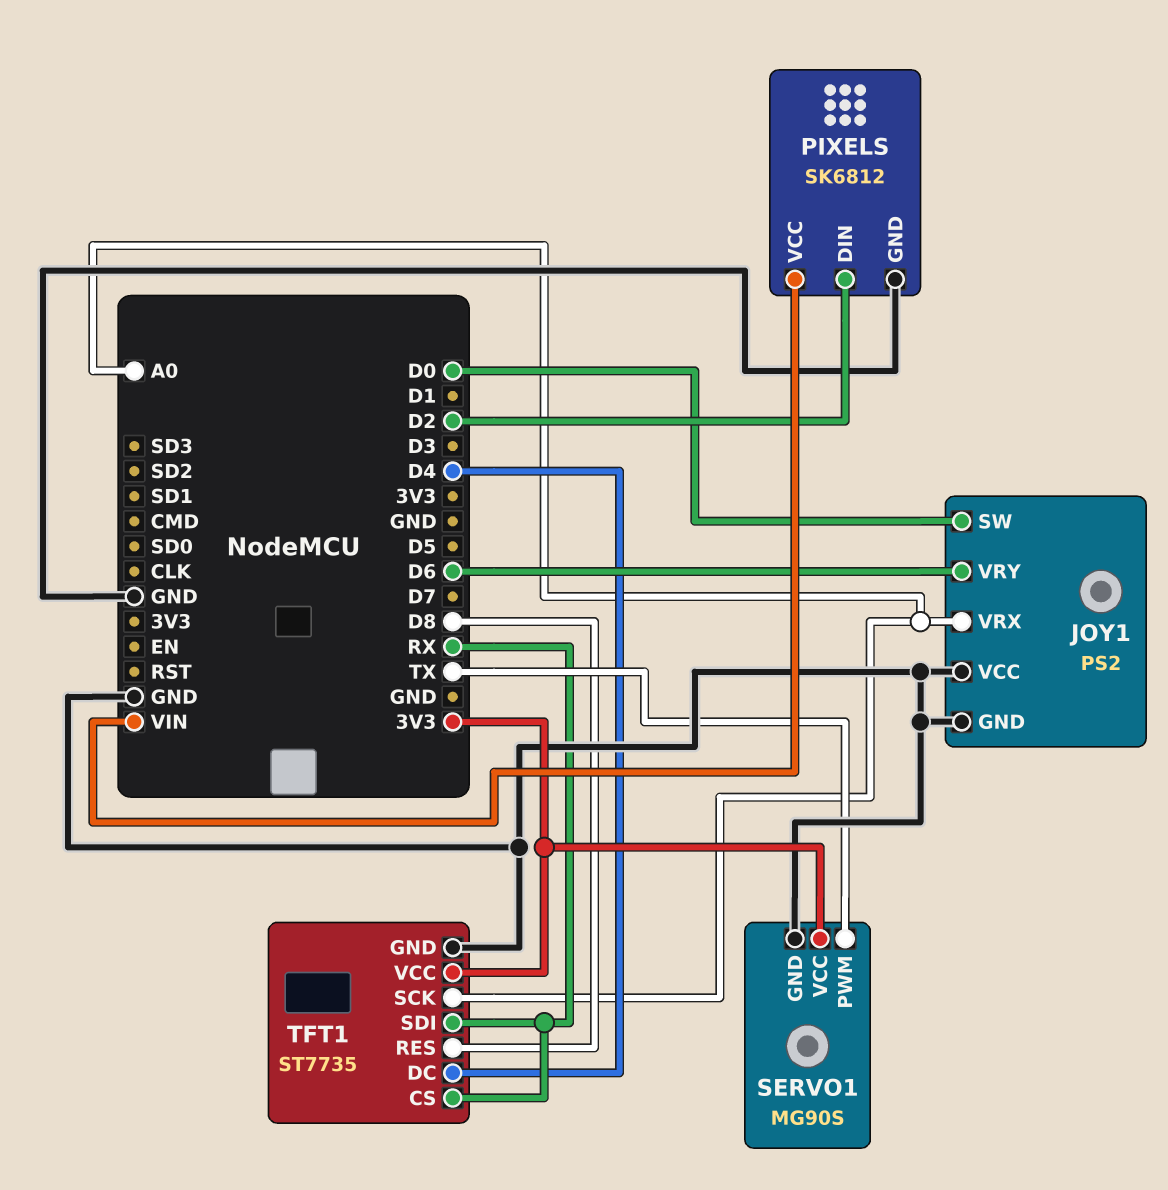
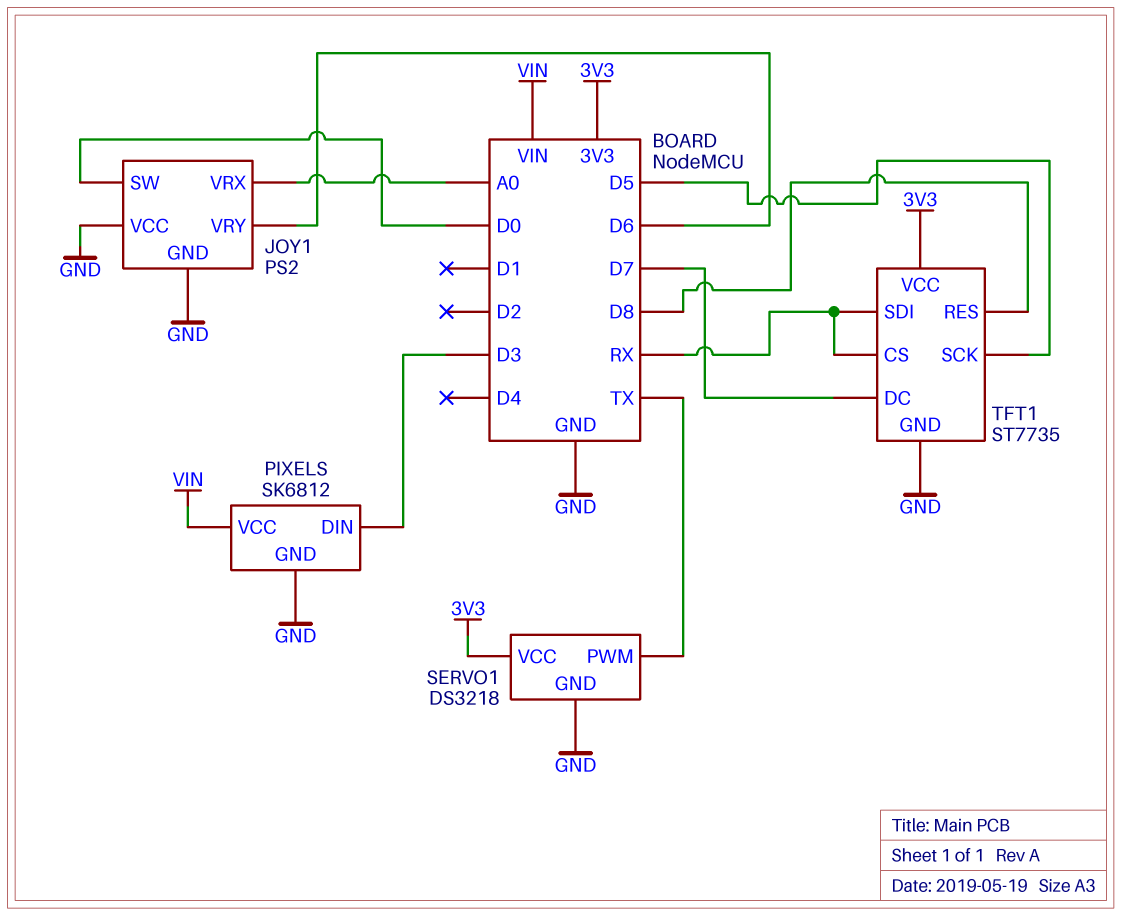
PIXELS pin DIN: D2 -> D3
SERVO1: MG90S -> DS3218
TFT1 pin DC: D4 -> D7
TFT1 pin SCK: A0 -> D5

